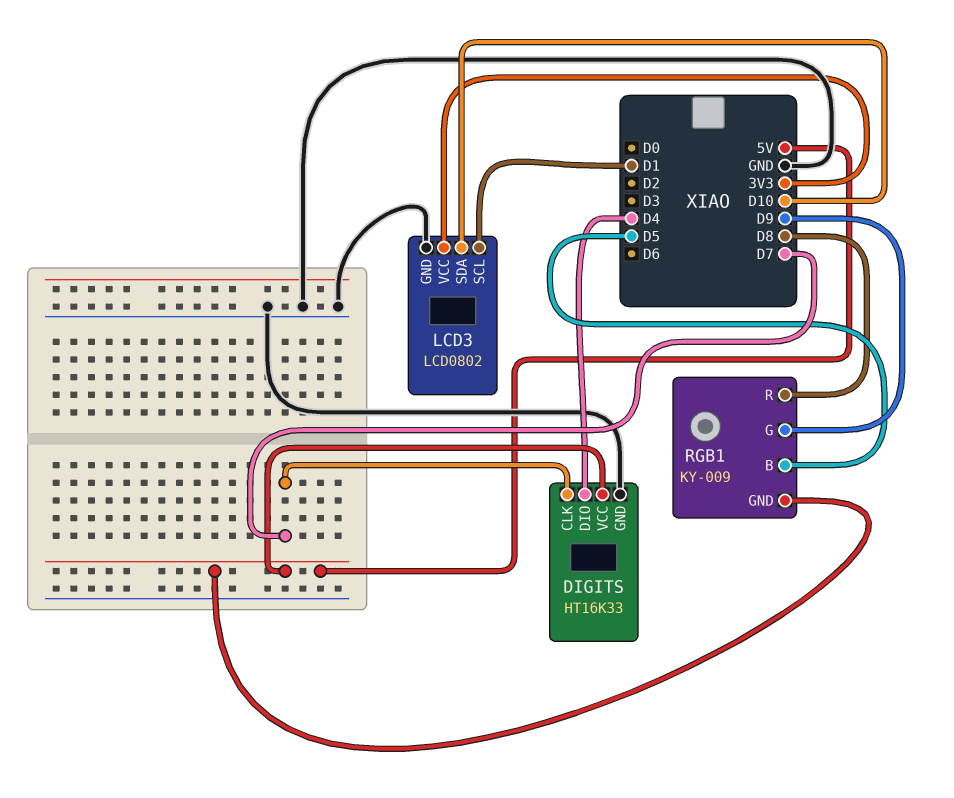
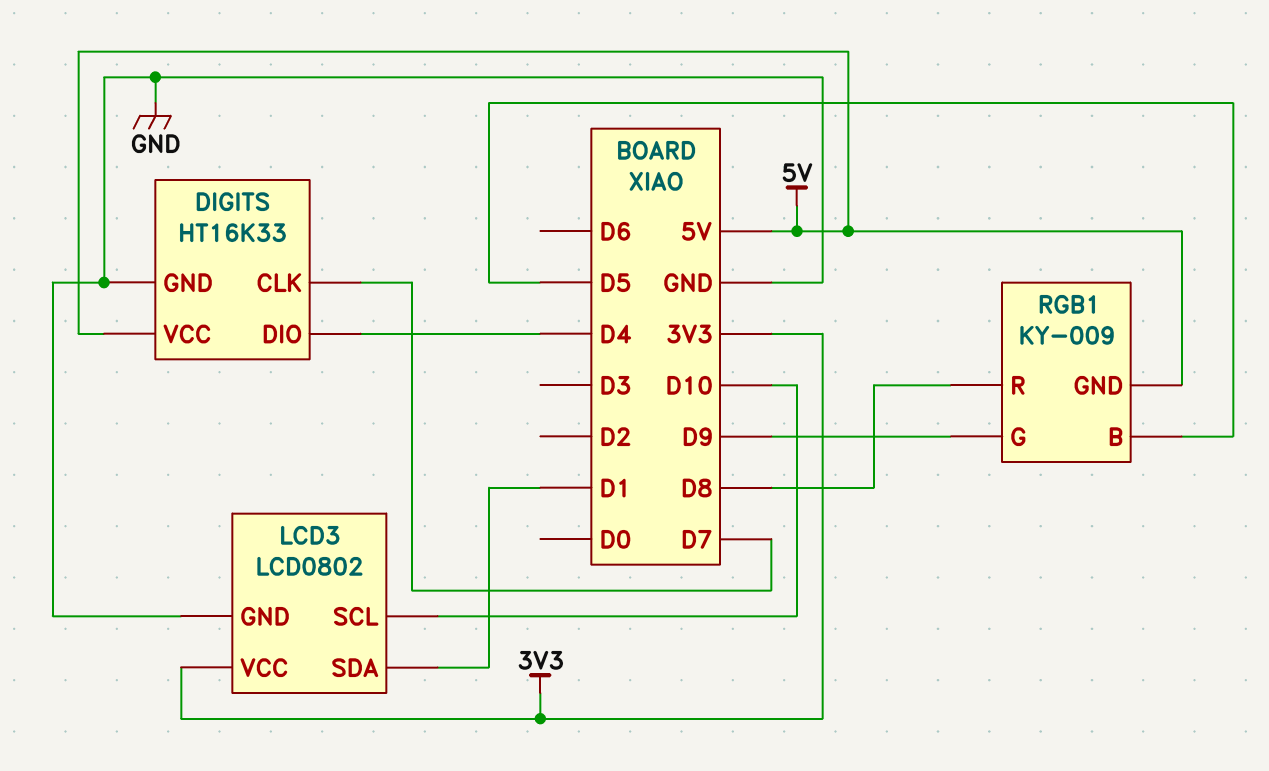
LCD3 pin SCL: D1 -> D10
LCD3 pin SDA: D10 -> D1

